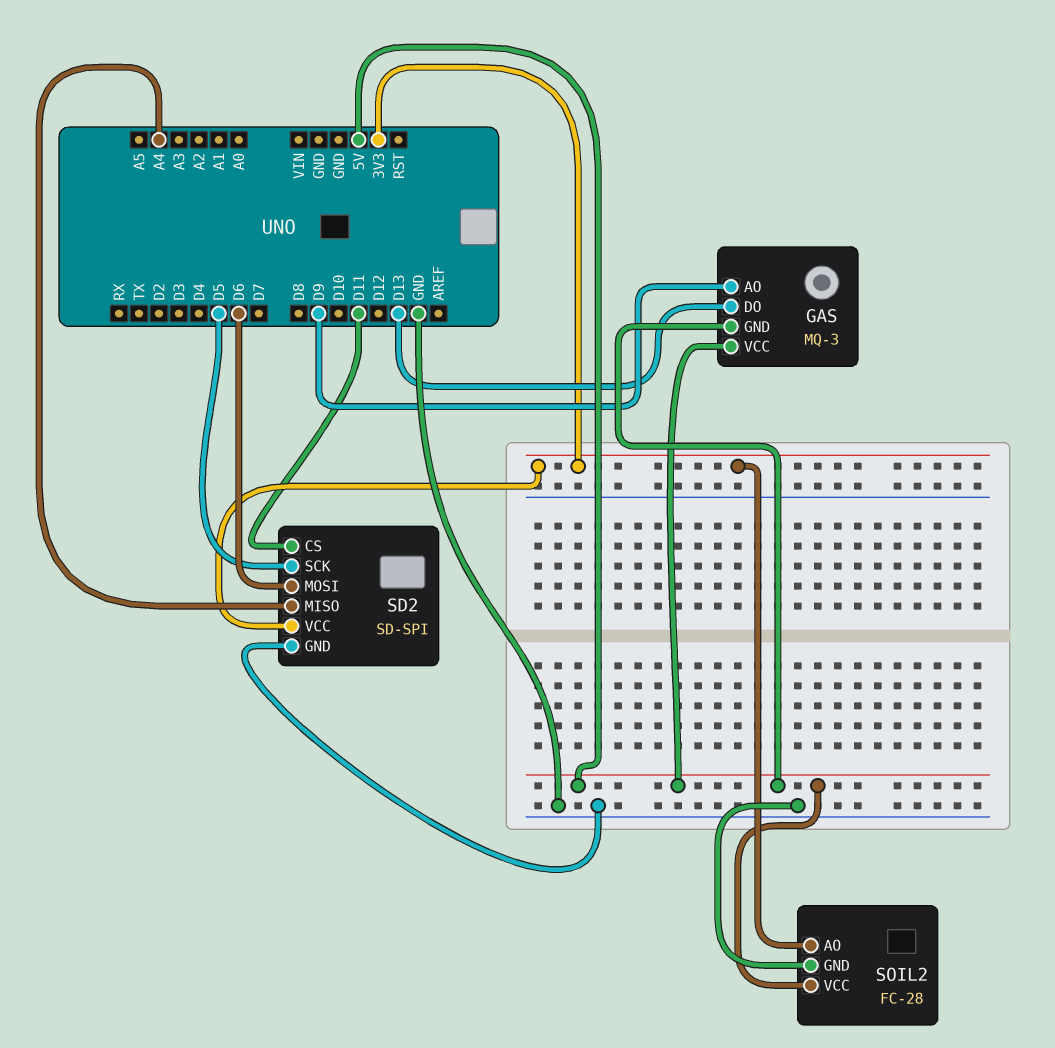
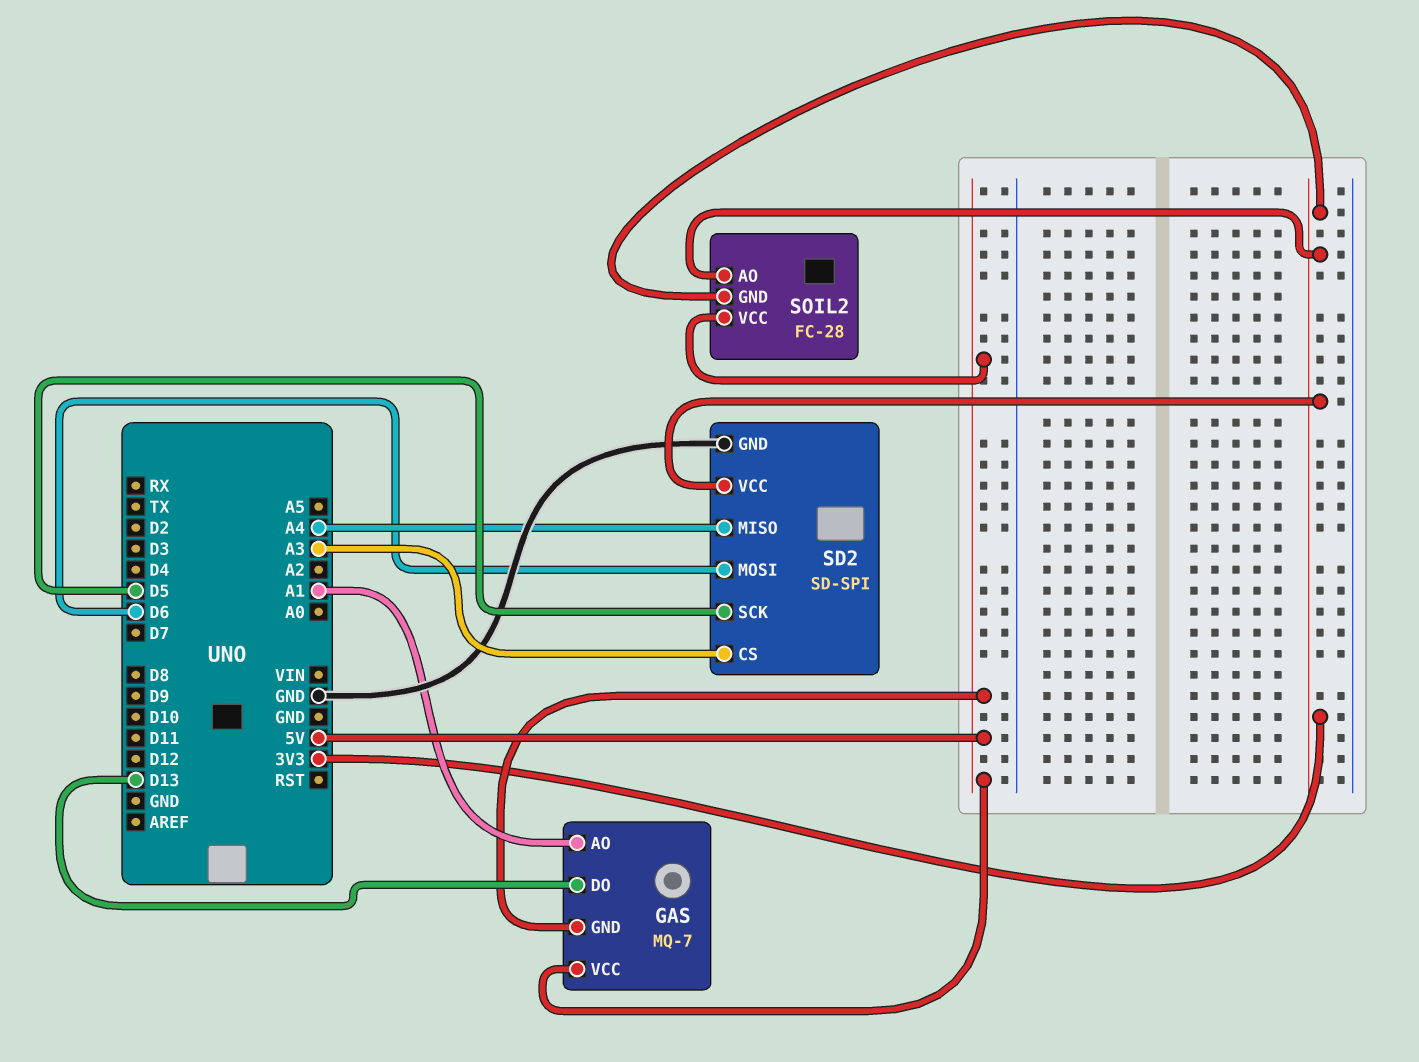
GAS: MQ-3 -> MQ-7
GAS pin AO: D9 -> A1
SD2 pin CS: D11 -> A3
SOIL2 pin GND: GND -> 3V3

